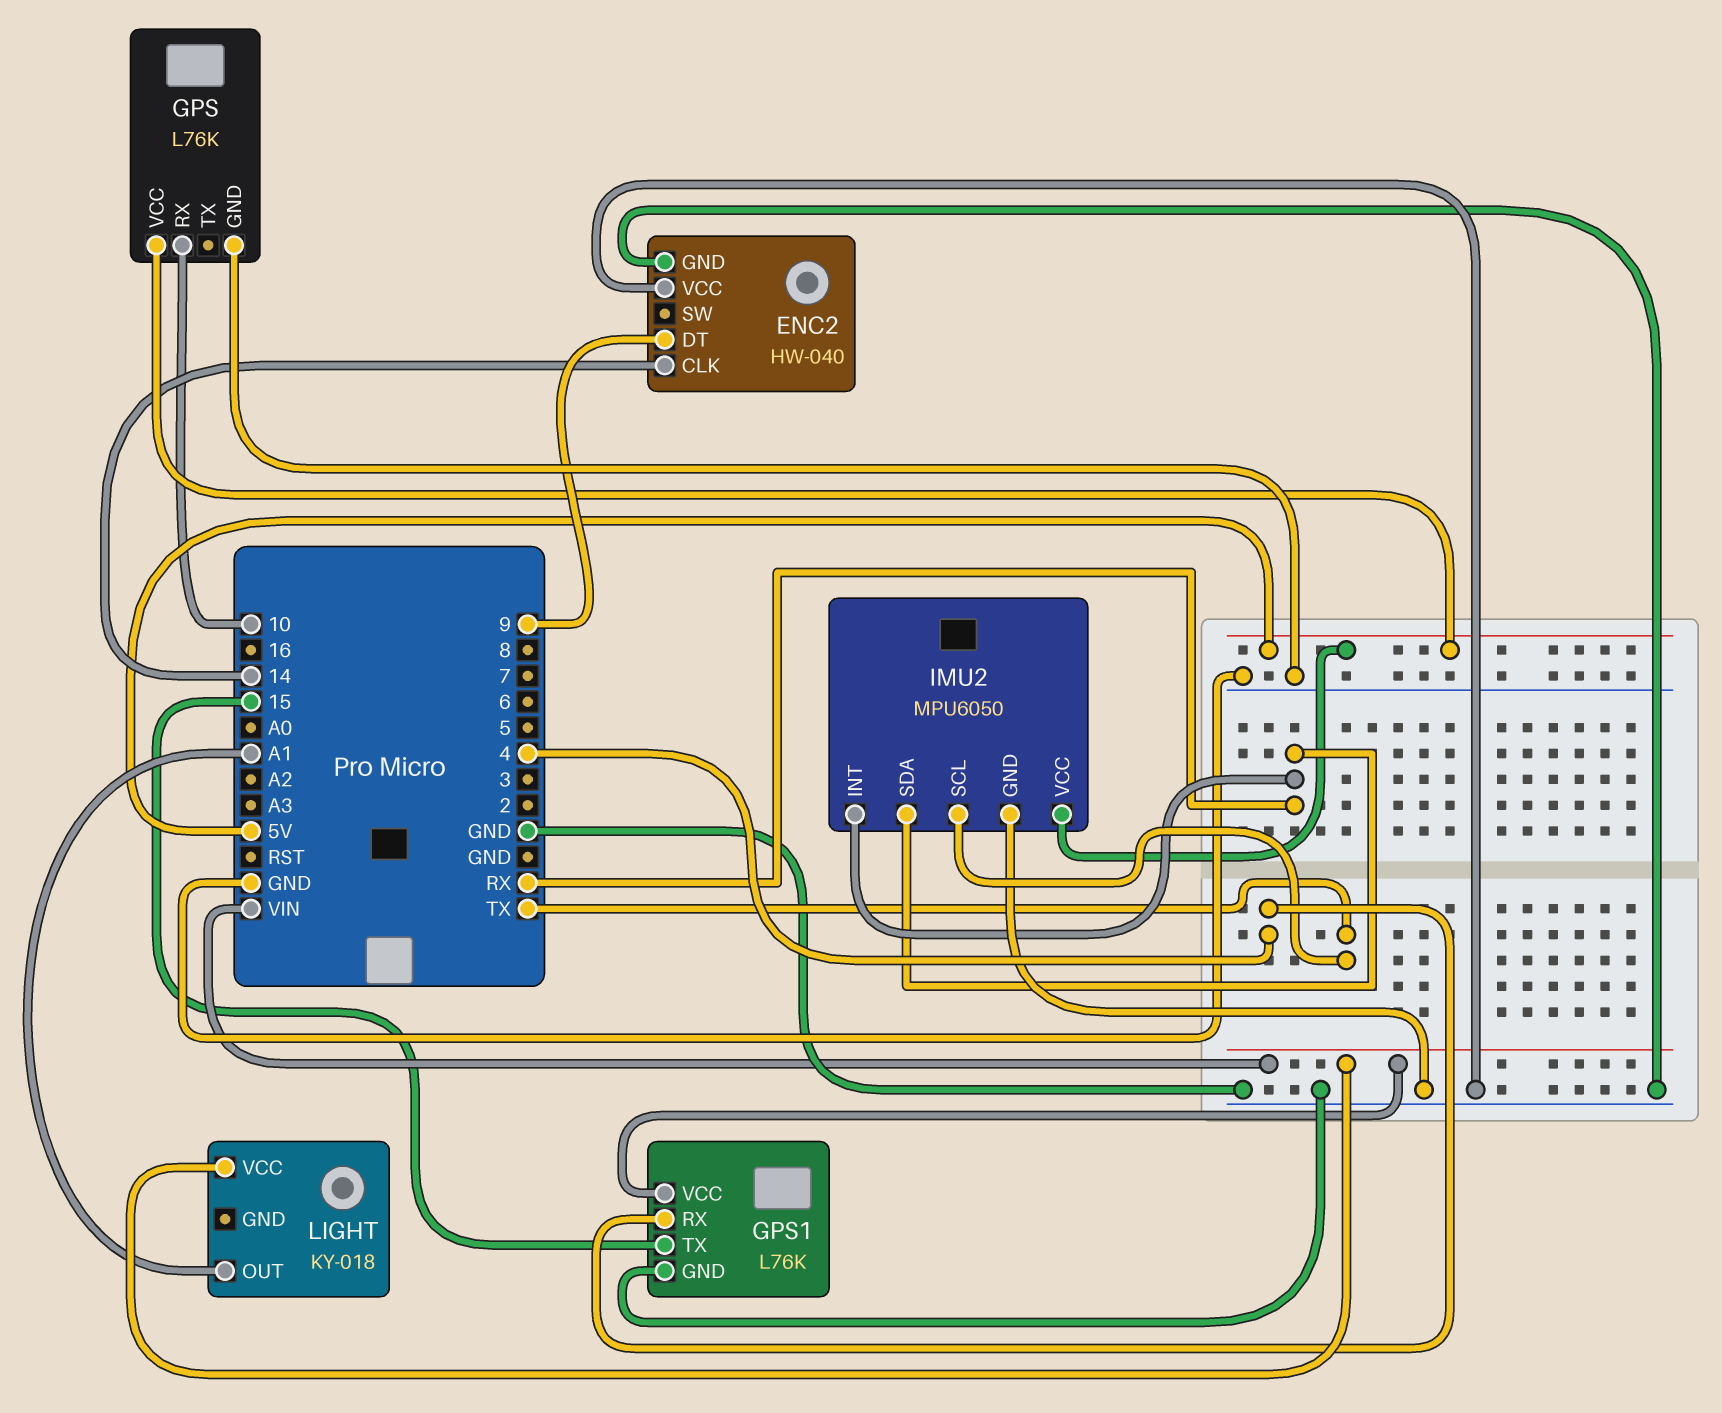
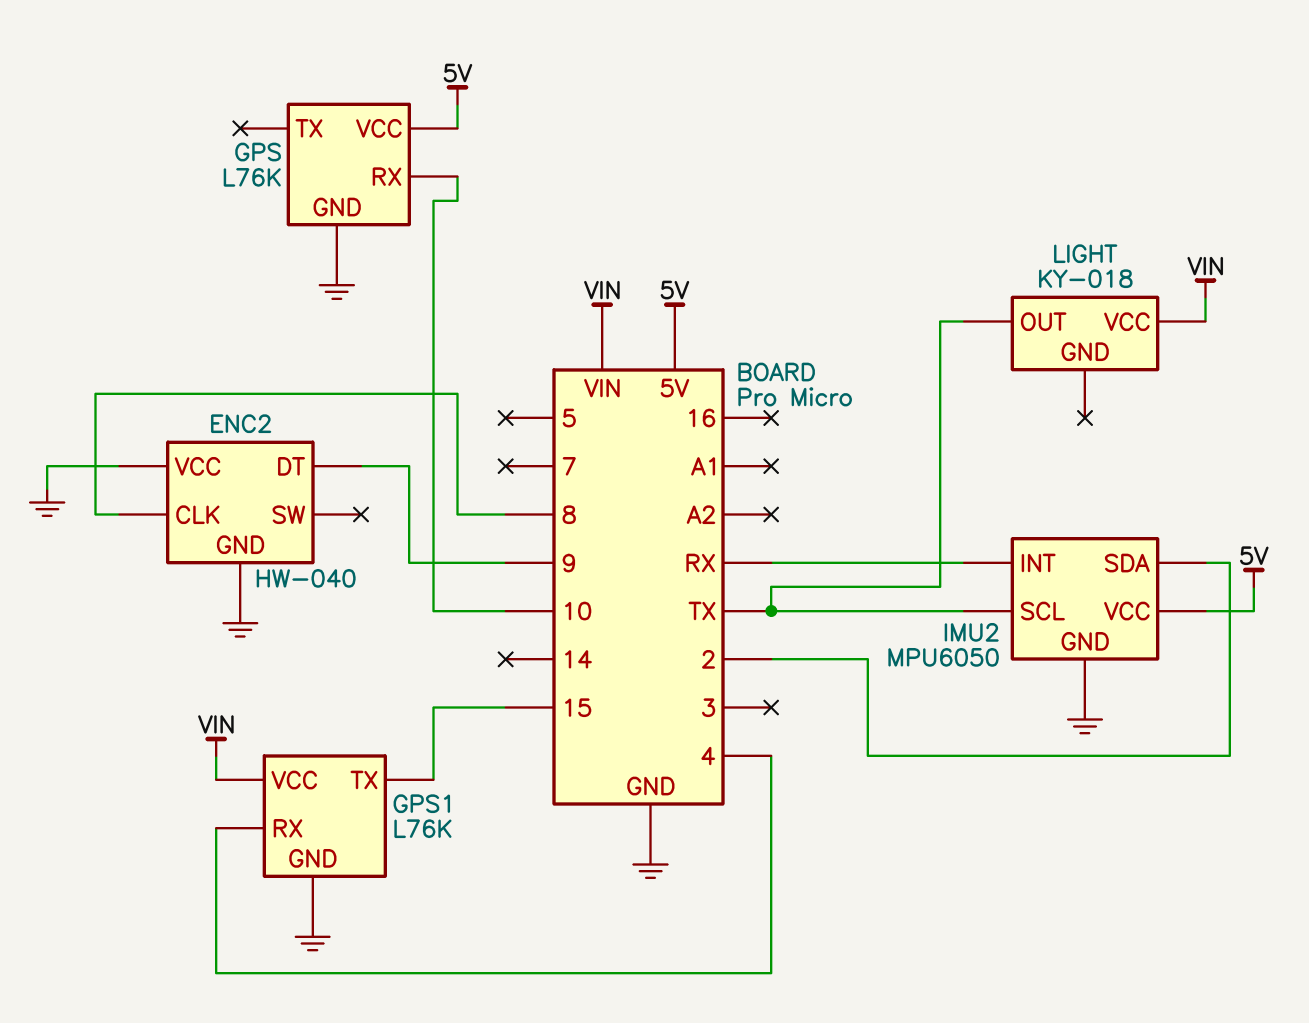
ENC2 pin CLK: 14 -> 8
IMU2 pin SDA: RX -> 2
LIGHT pin OUT: A1 -> TX

